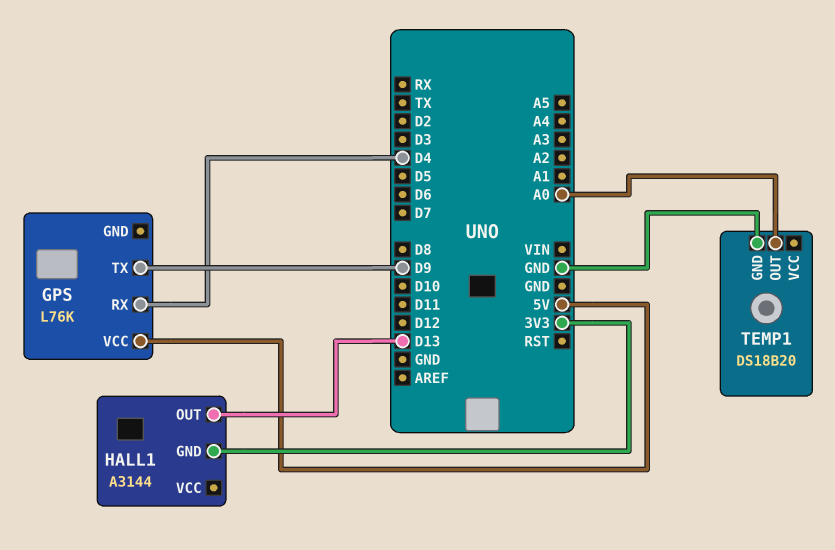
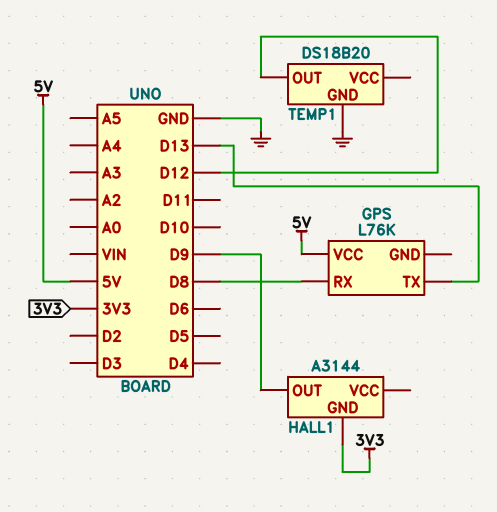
GPS pin RX: D4 -> D8
GPS pin TX: D9 -> D13
HALL1 pin OUT: D13 -> D9
TEMP1 pin OUT: A0 -> D12

